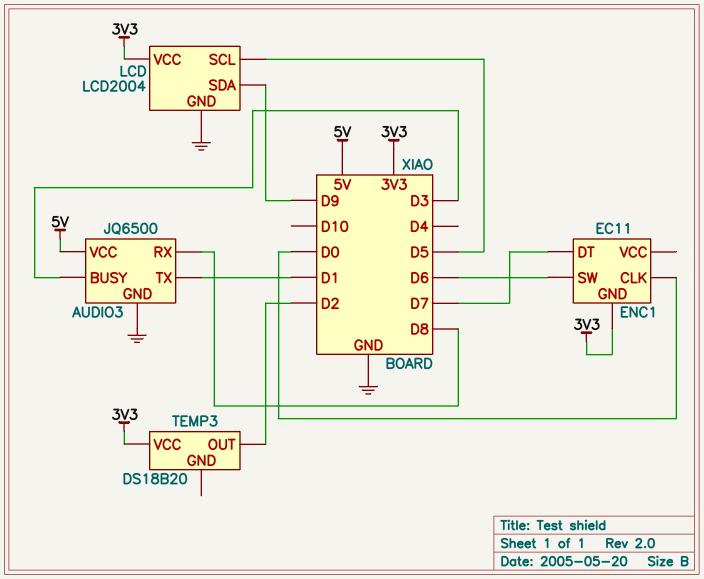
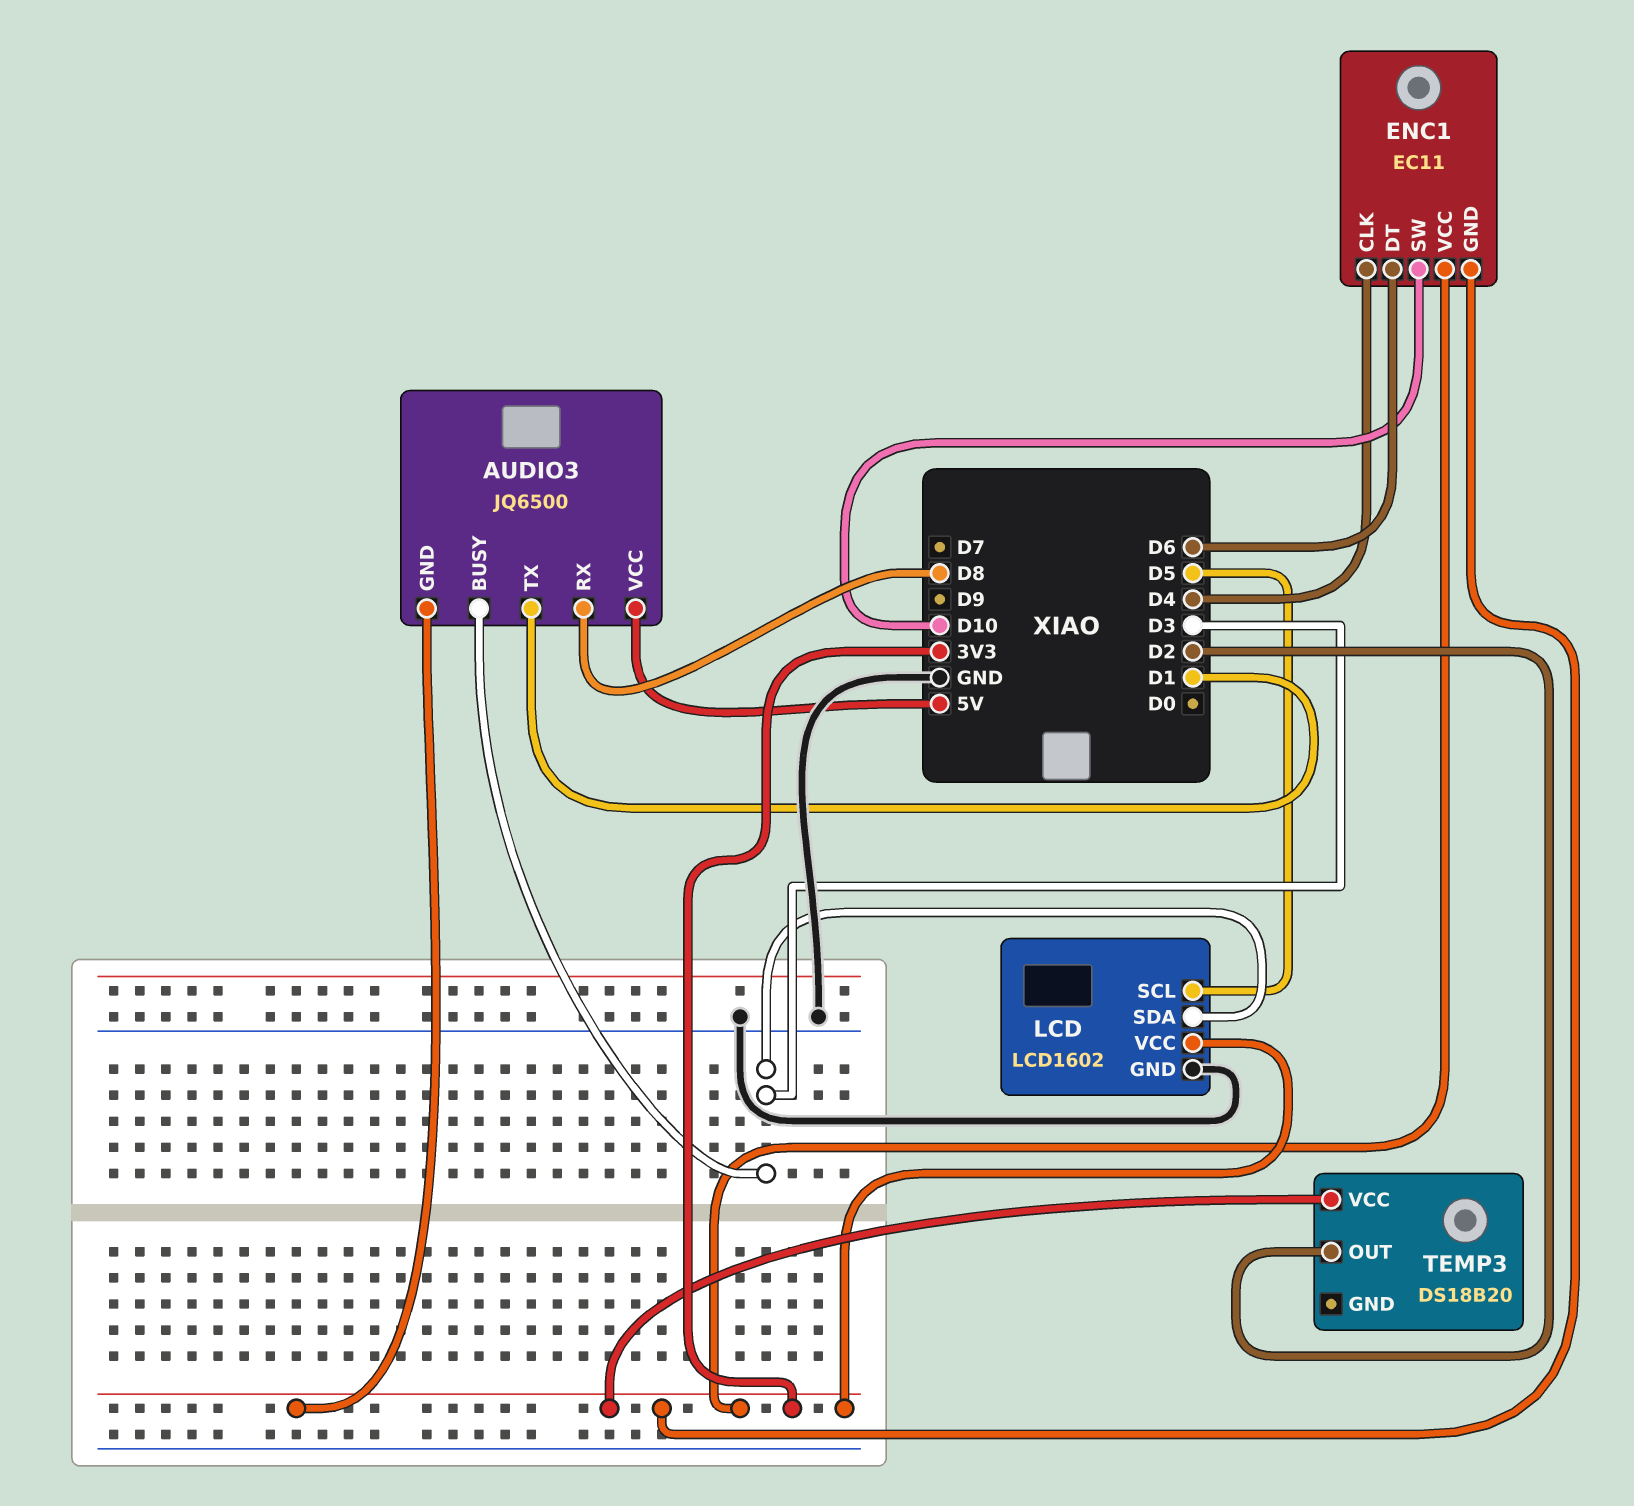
AUDIO3 pin GND: GND -> 3V3
ENC1 pin CLK: D0 -> D4
ENC1 pin DT: D7 -> D6
ENC1 pin SW: D6 -> D10
ENC1 pin VCC: none -> 3V3
LCD: LCD2004 -> LCD1602
LCD pin SDA: D9 -> D3

